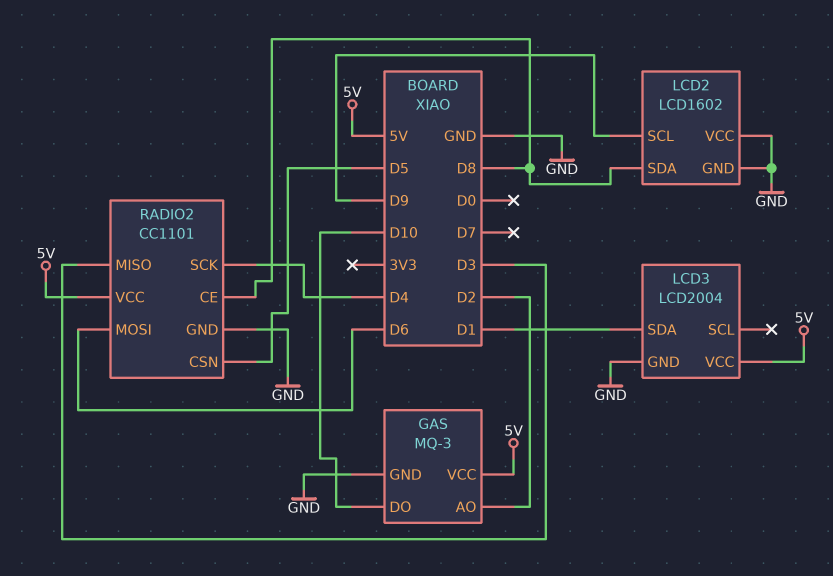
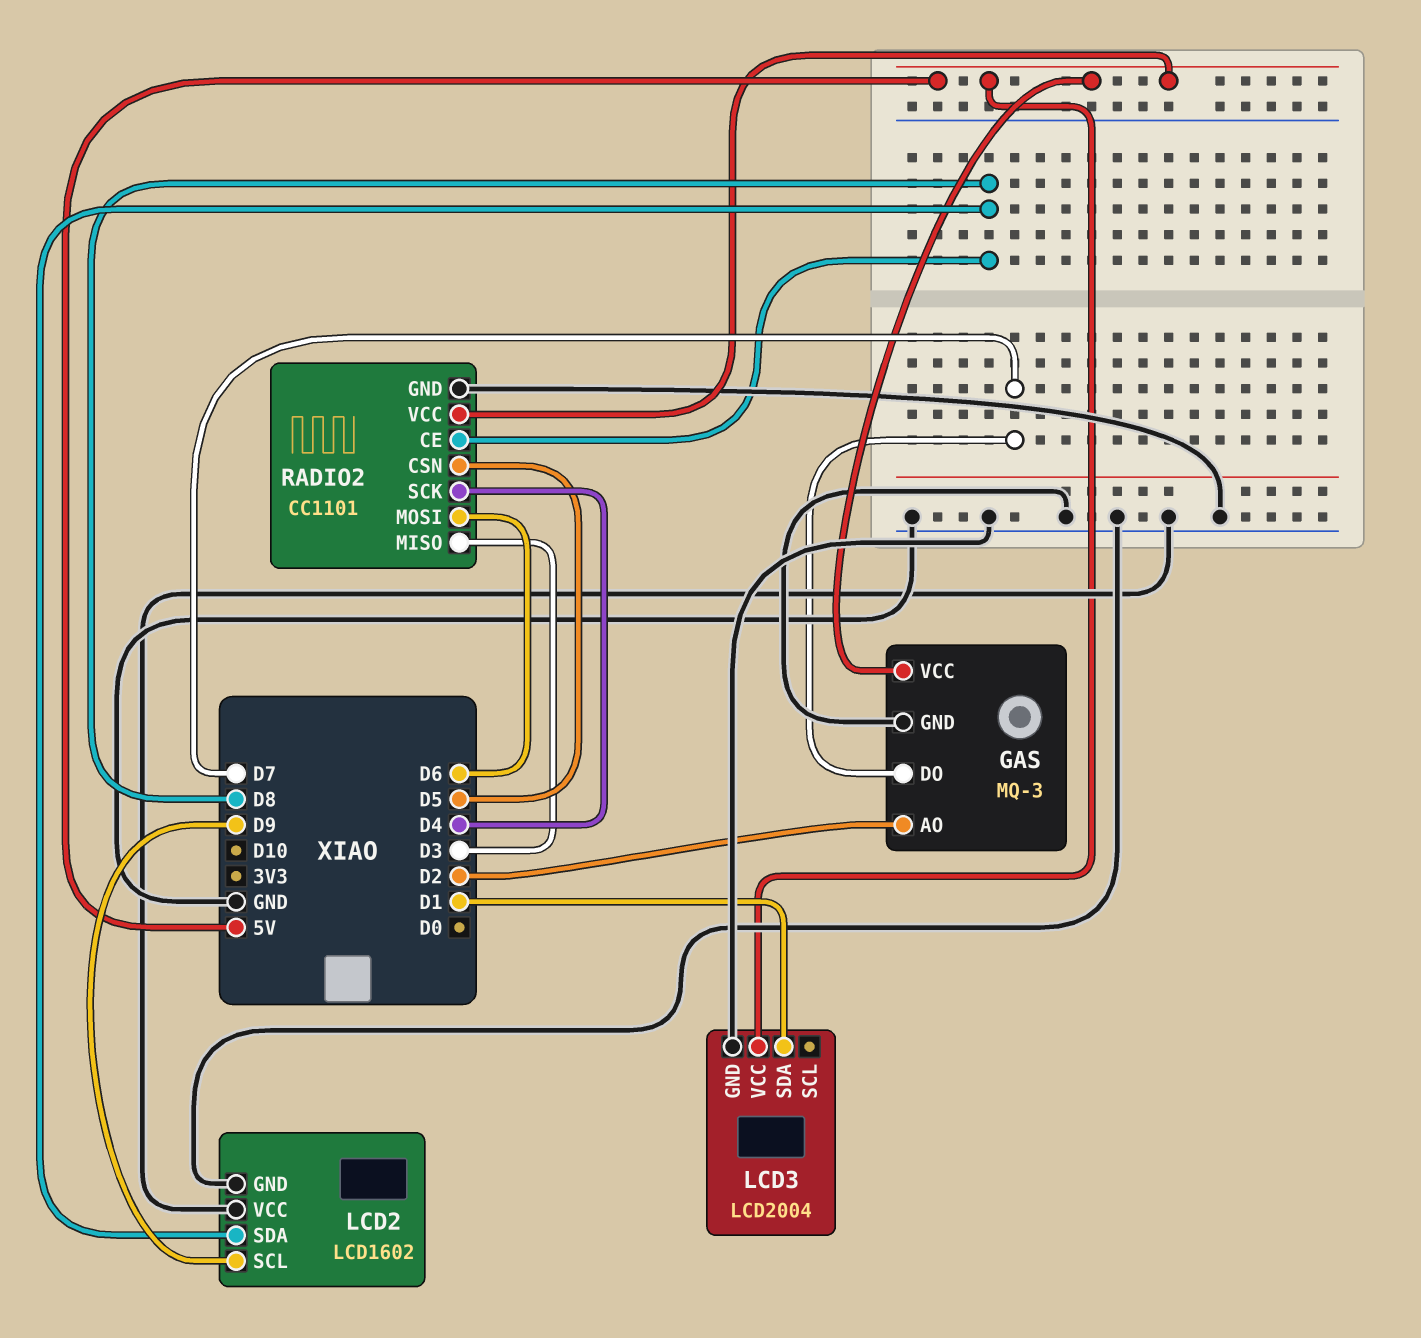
GAS pin DO: D10 -> D7

